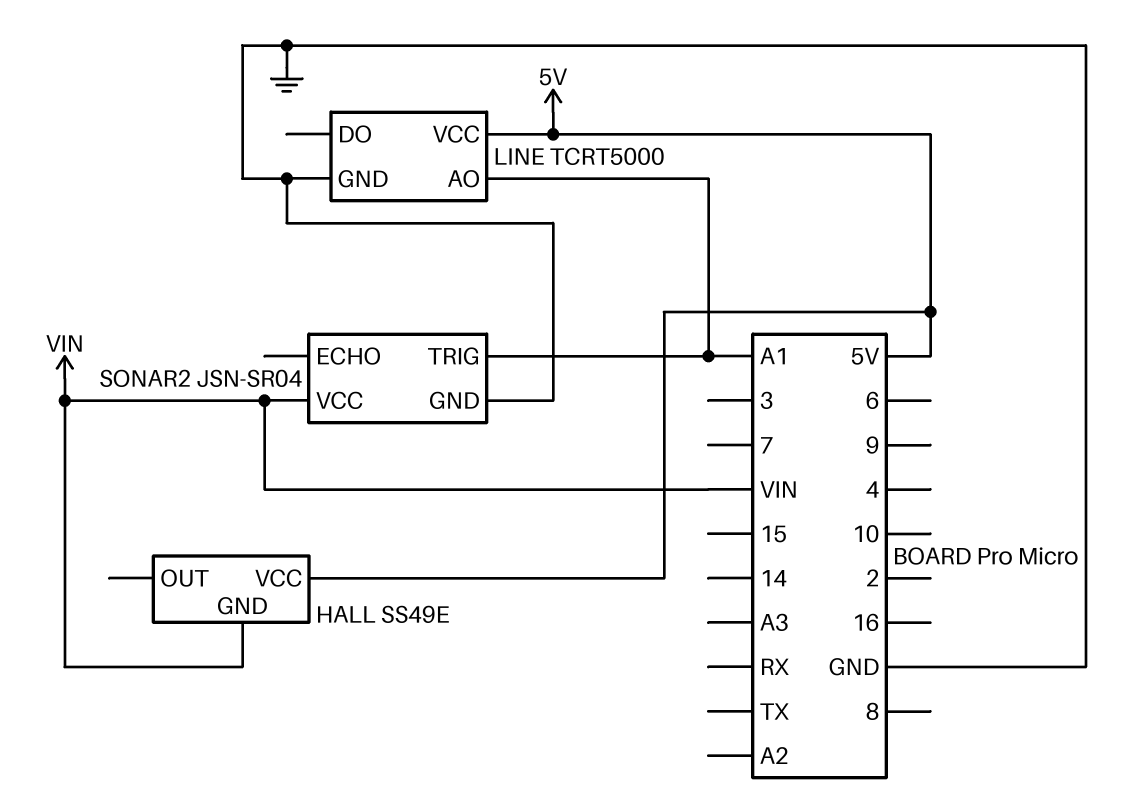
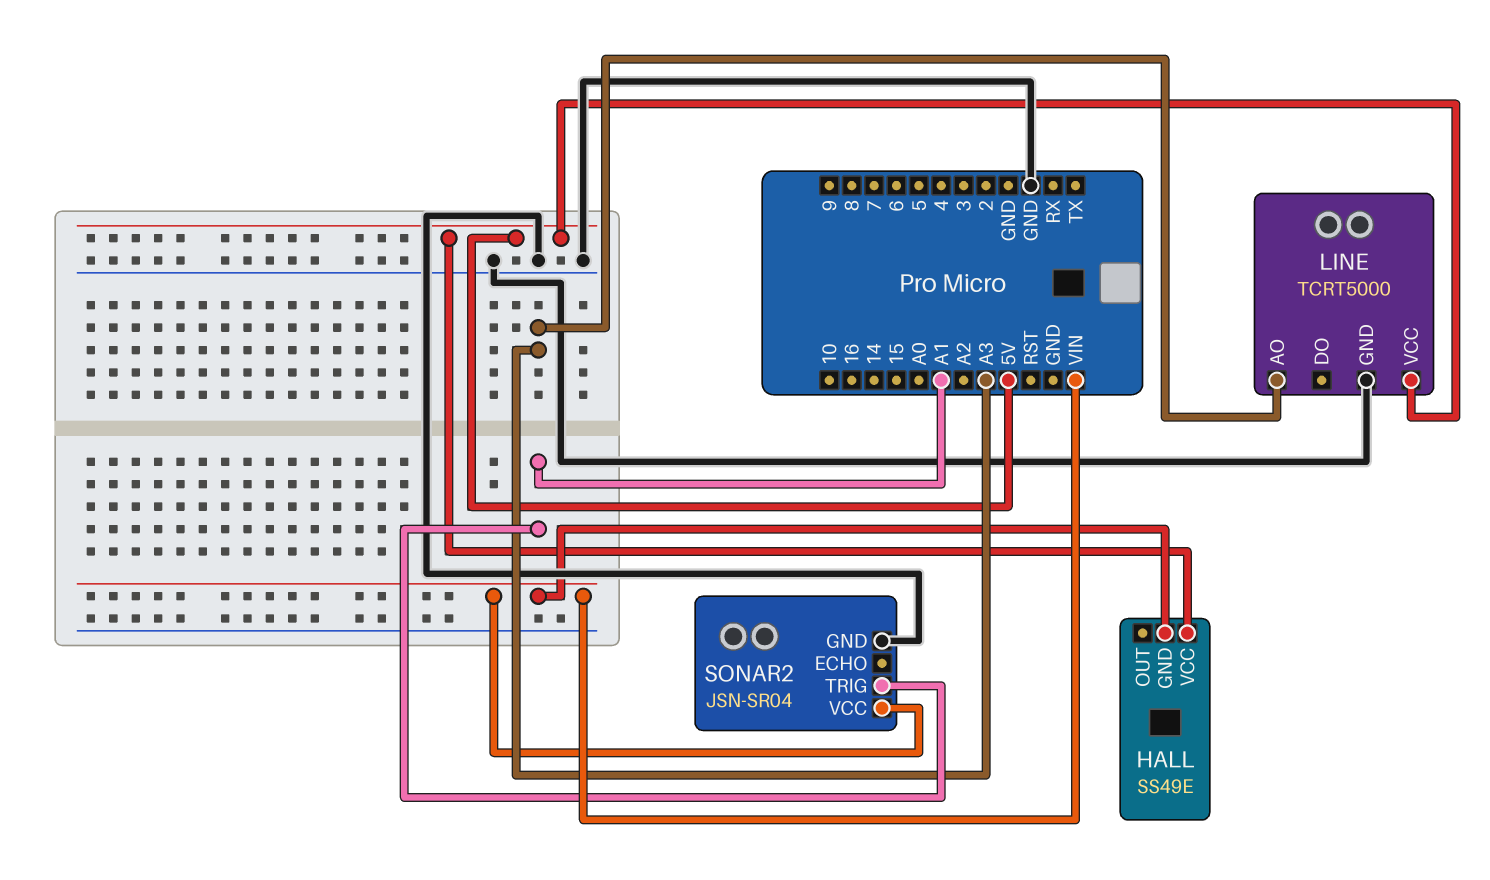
LINE pin AO: A1 -> A3

